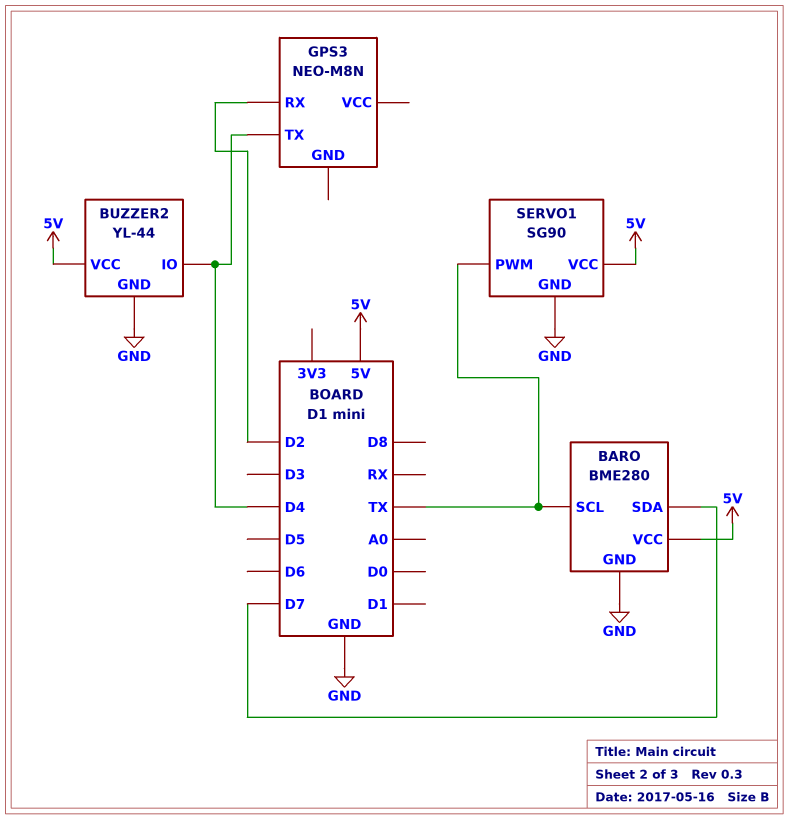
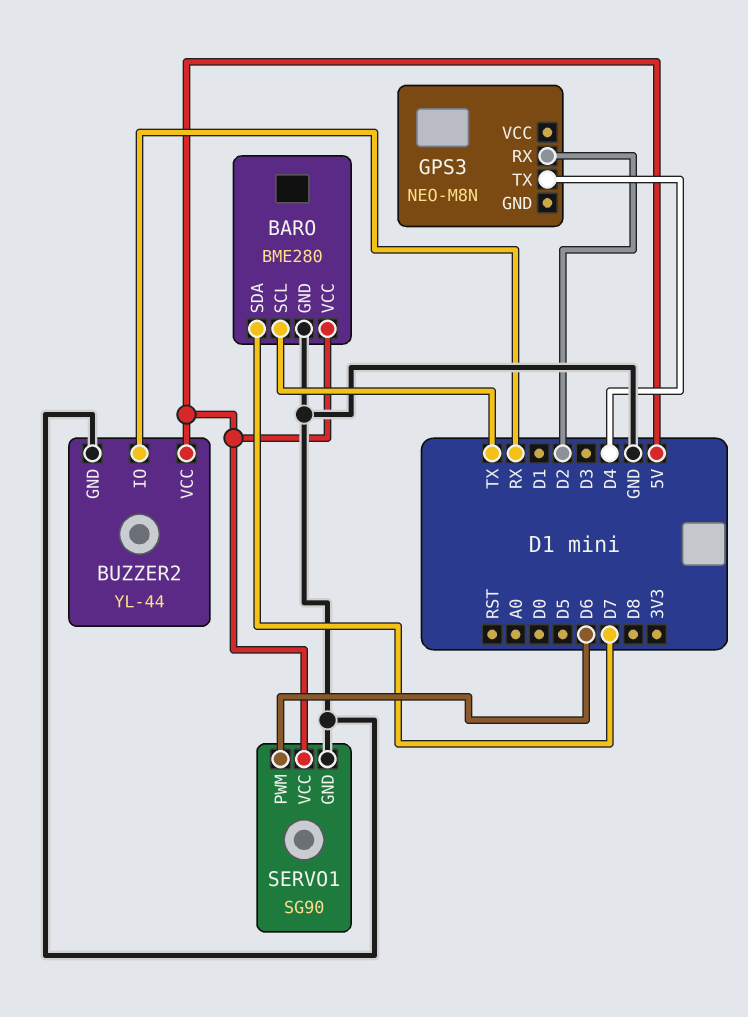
BUZZER2 pin IO: D4 -> RX
SERVO1 pin PWM: TX -> D6

